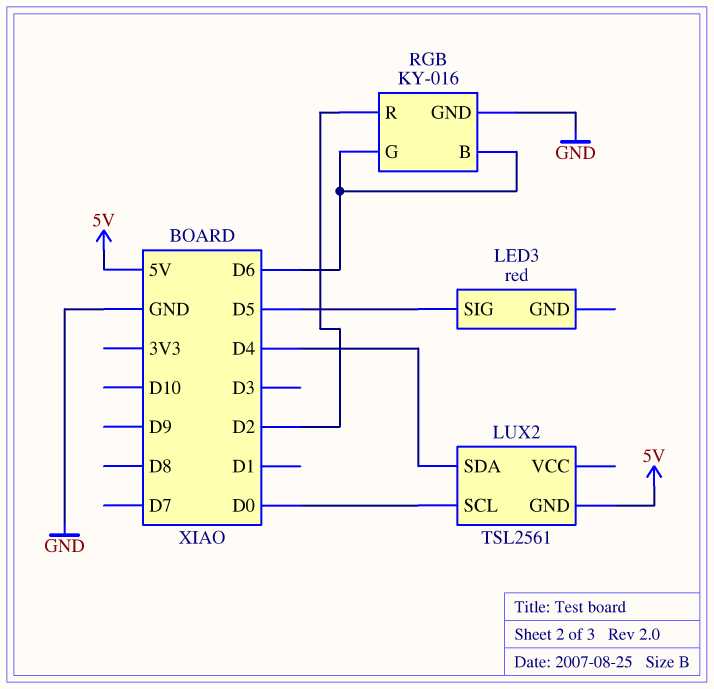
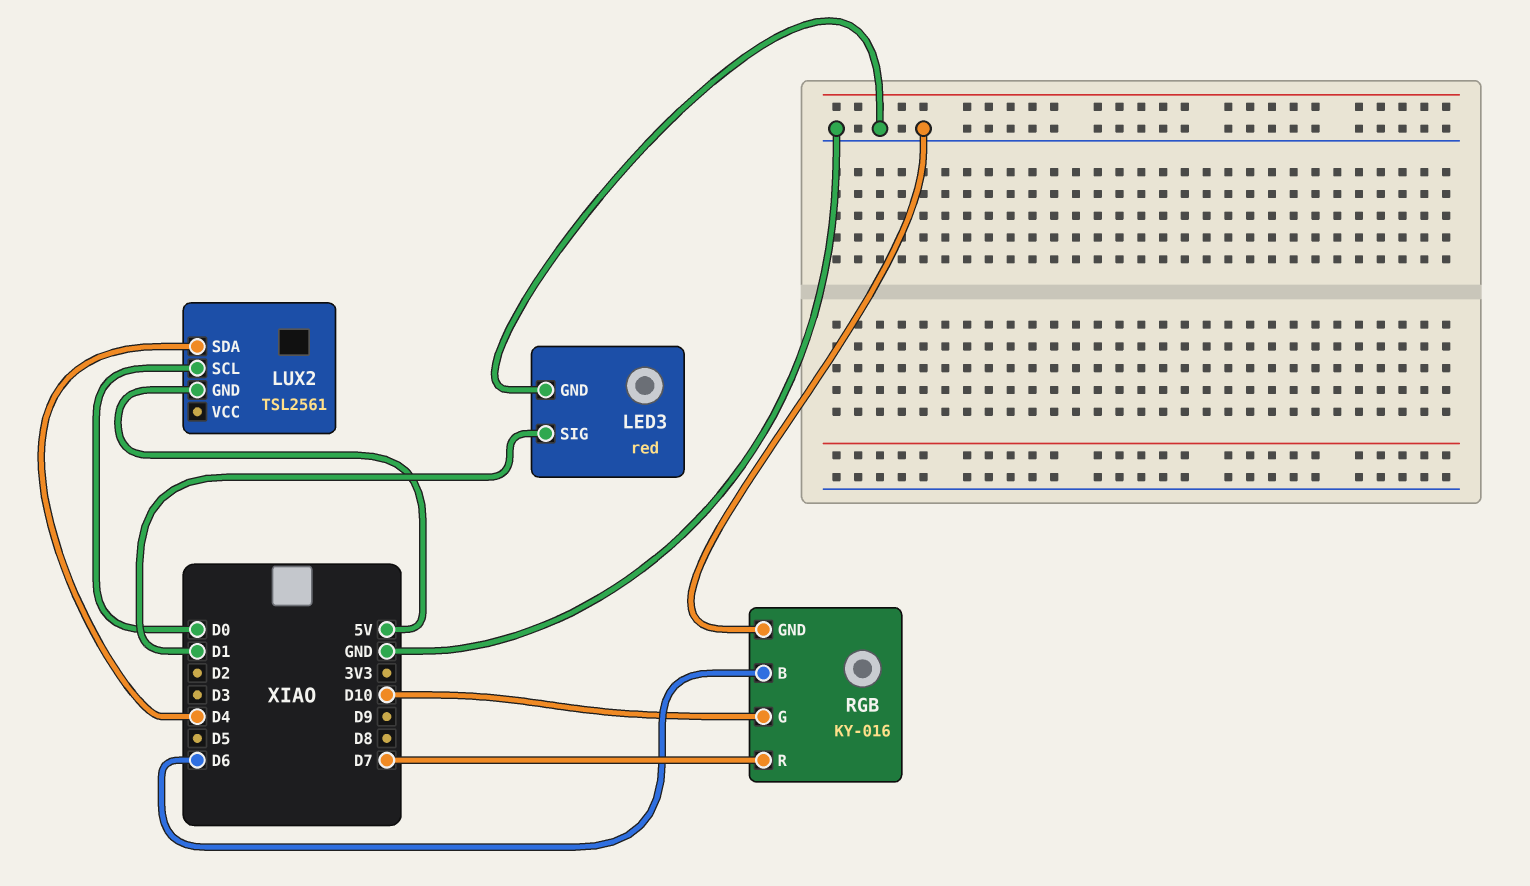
LED3 pin GND: none -> GND
LED3 pin SIG: D5 -> D1
RGB pin G: D6 -> D10
RGB pin R: D2 -> D7

